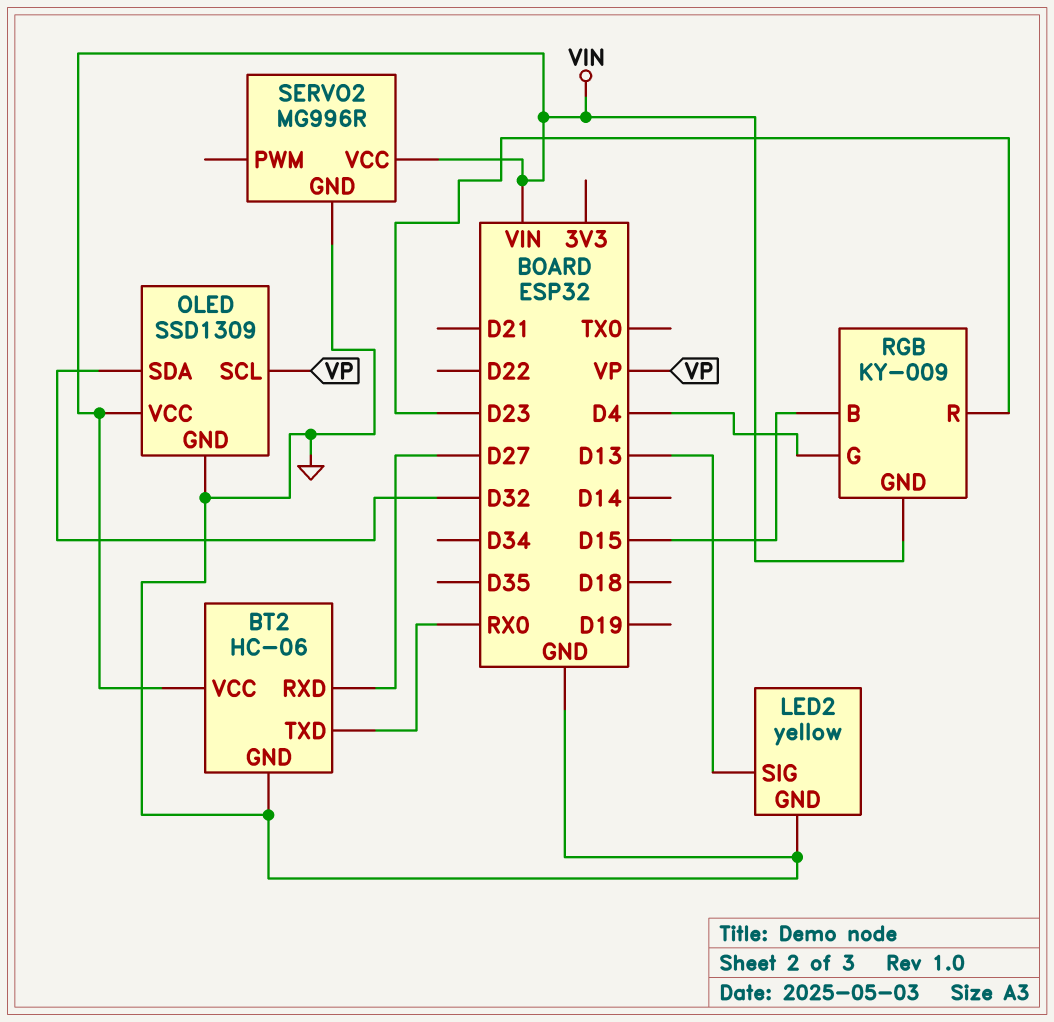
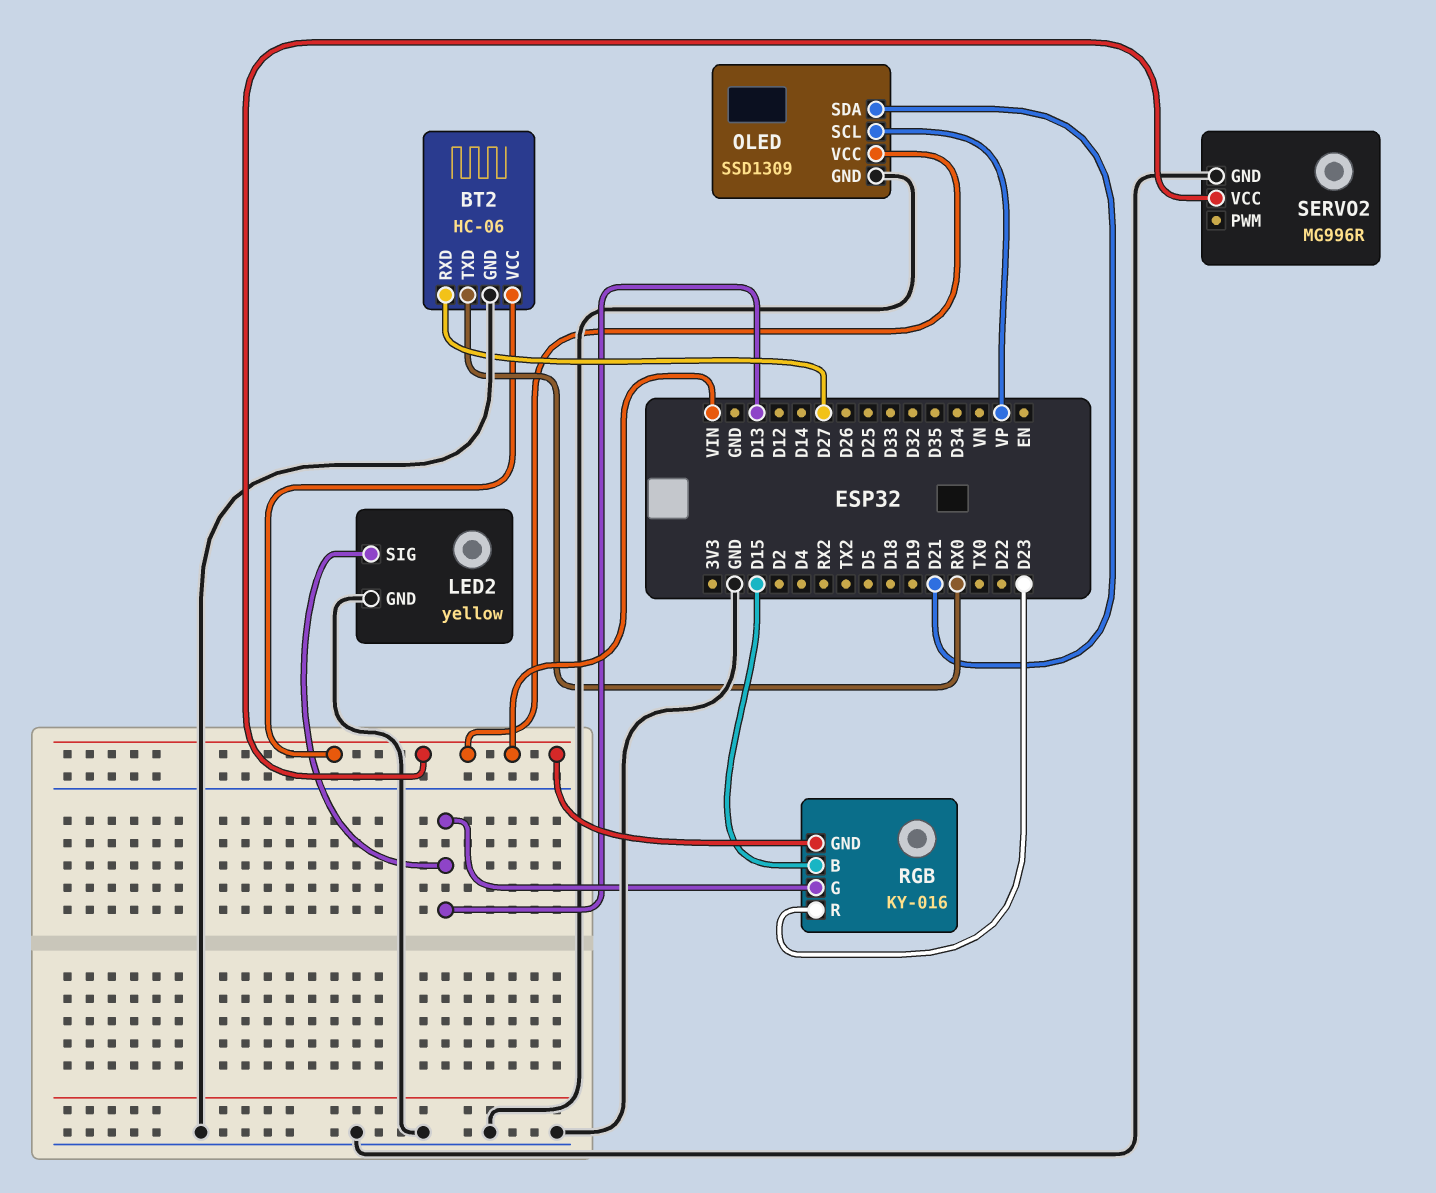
OLED pin SDA: D32 -> D21
RGB: KY-009 -> KY-016
RGB pin G: D4 -> D13

